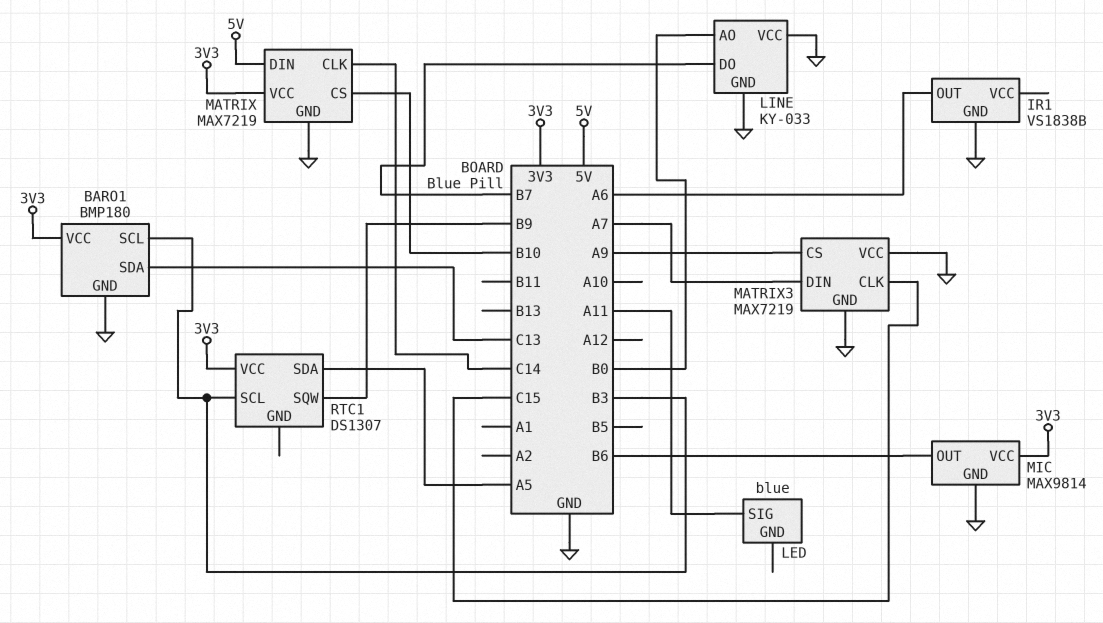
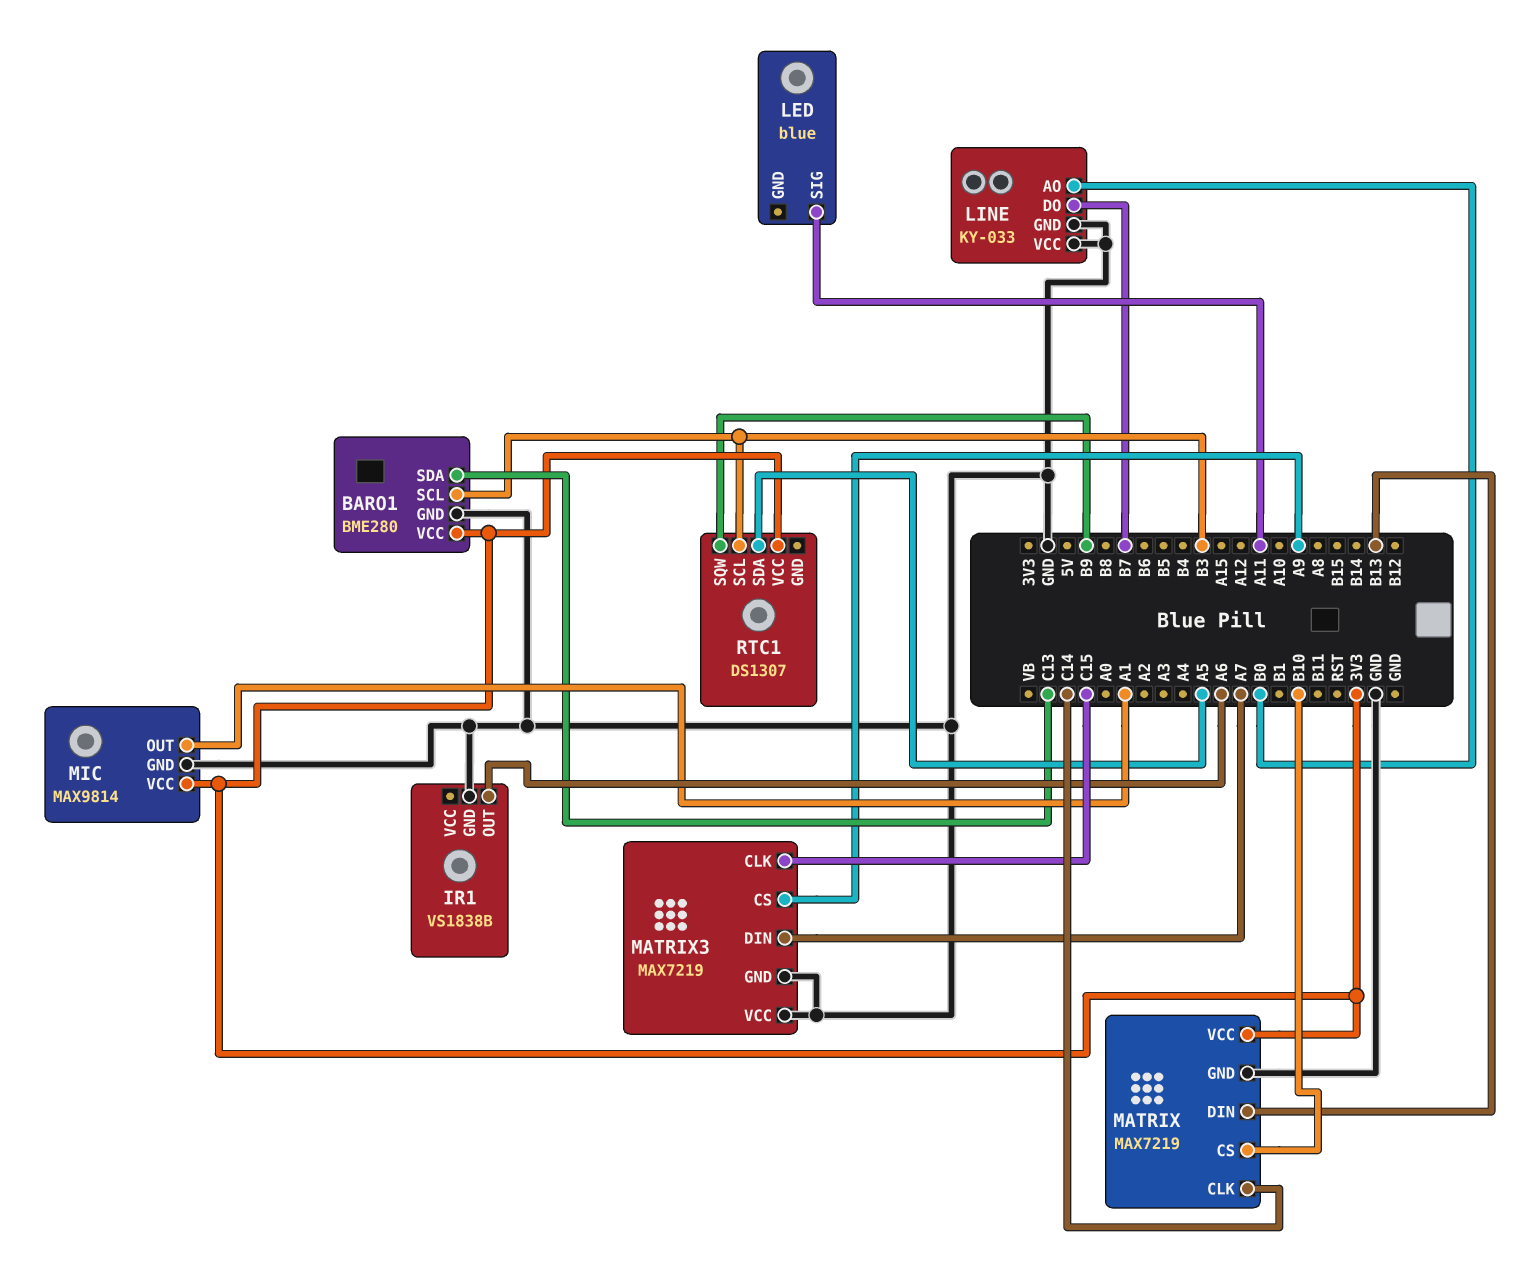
BARO1: BMP180 -> BME280
MATRIX pin DIN: 5V -> B13
MIC pin OUT: B6 -> A1

